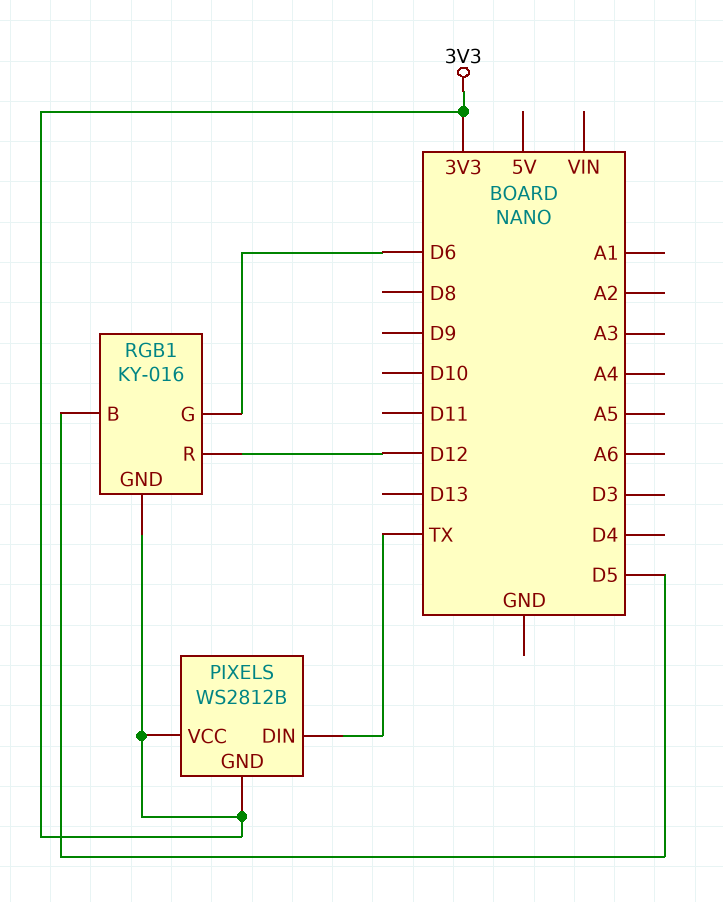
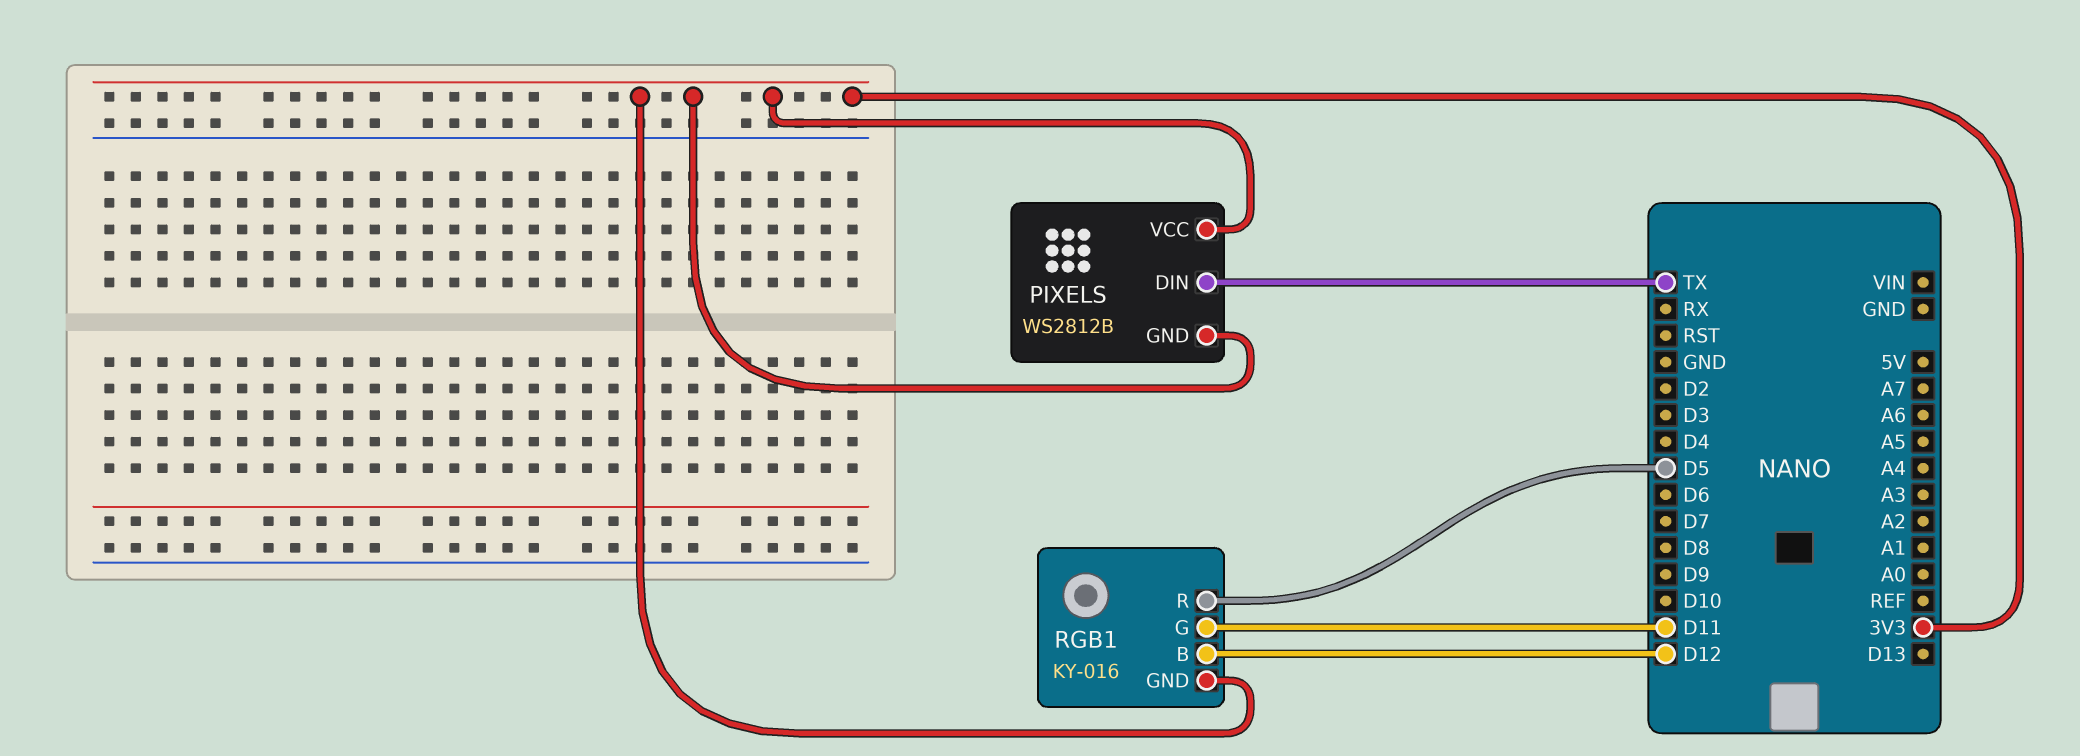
RGB1 pin B: D5 -> D12
RGB1 pin G: D6 -> D11
RGB1 pin R: D12 -> D5

